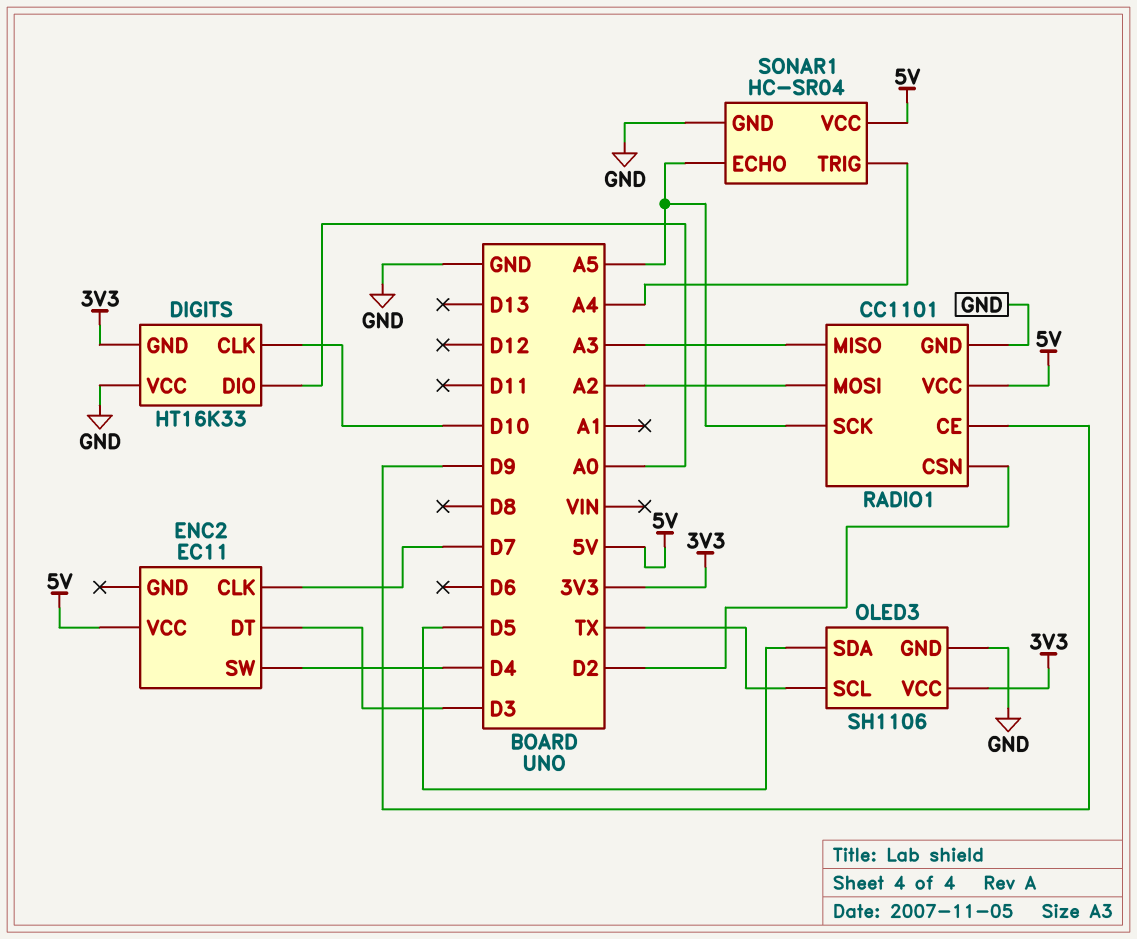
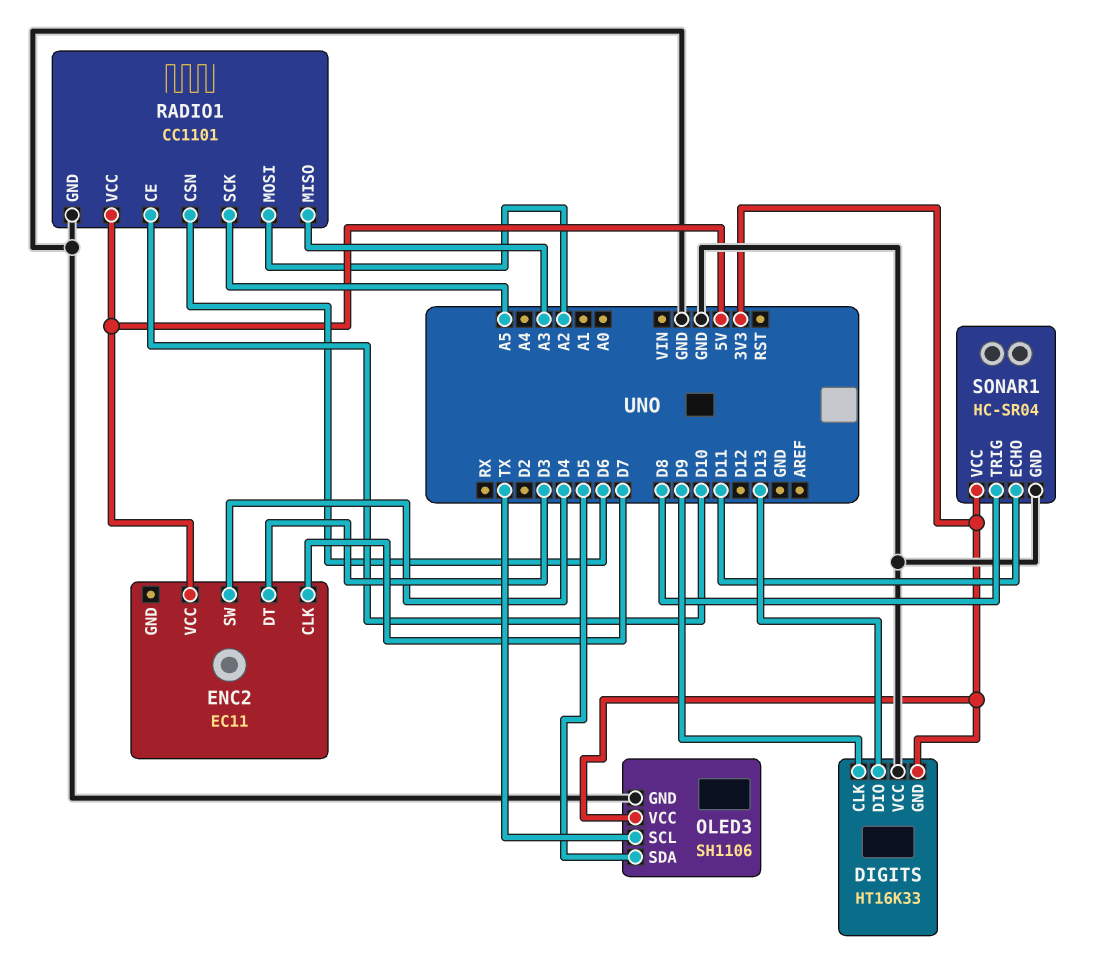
DIGITS pin CLK: D10 -> D9
DIGITS pin DIO: A0 -> D13
RADIO1 pin CE: D9 -> D10
RADIO1 pin CSN: D2 -> D6
SONAR1 pin ECHO: A5 -> D11
SONAR1 pin TRIG: A4 -> D8
SONAR1 pin VCC: 5V -> 3V3

